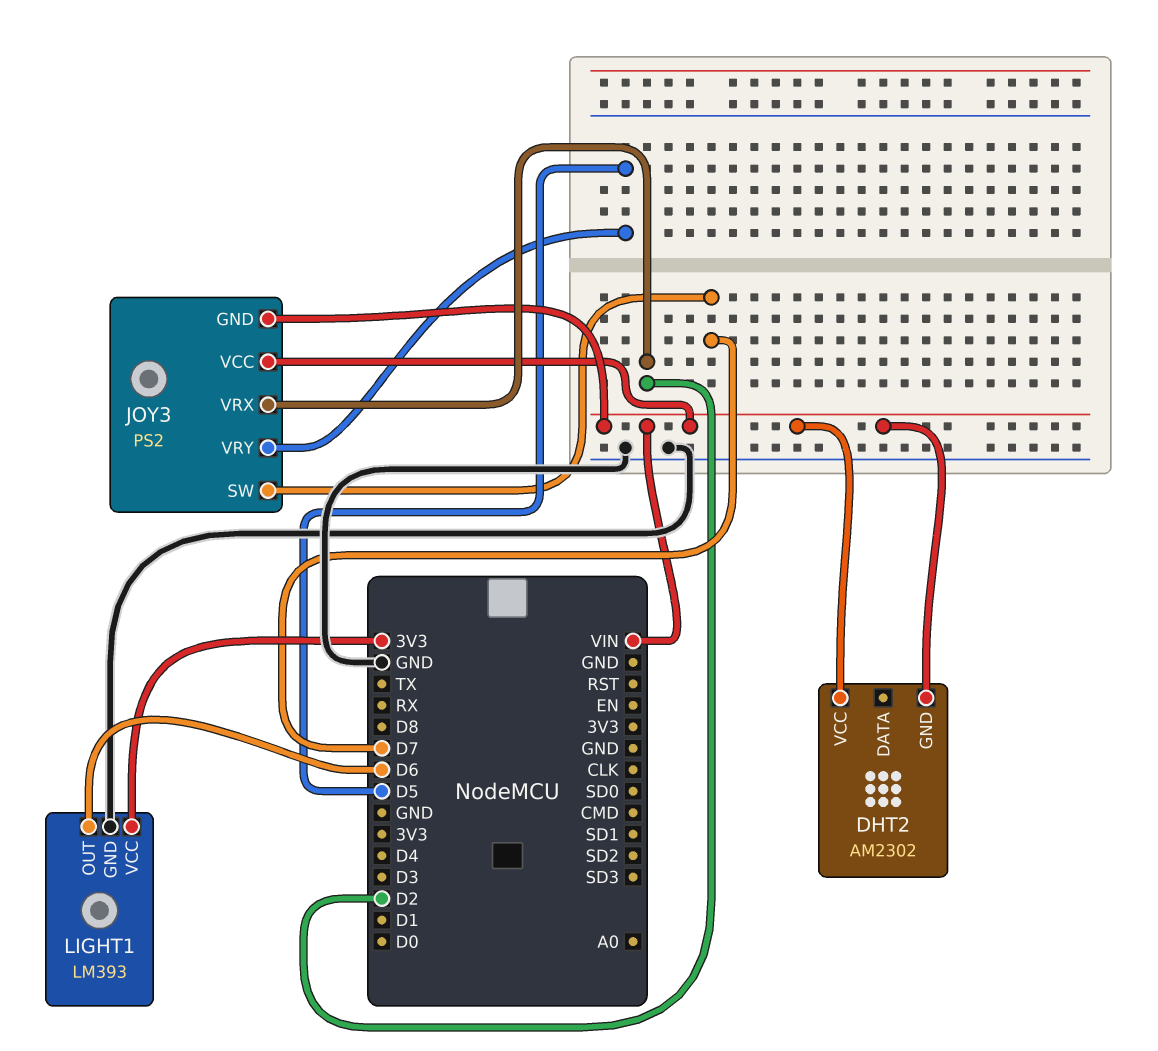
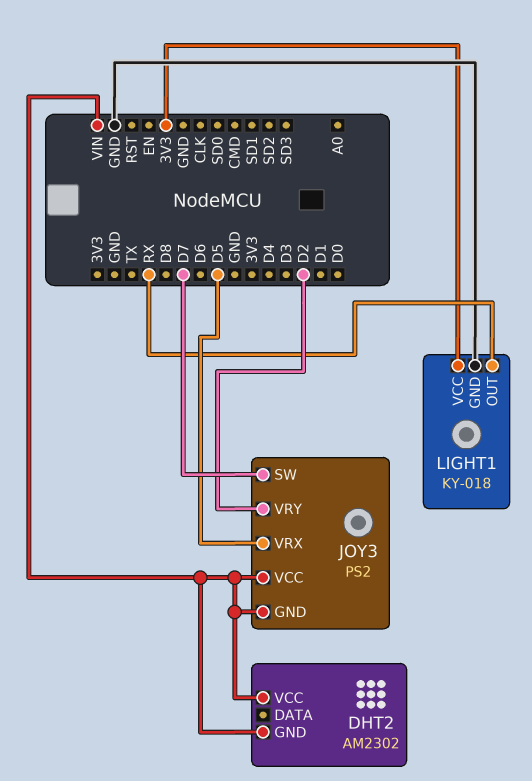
JOY3 pin VRX: D2 -> D5
JOY3 pin VRY: D5 -> D2
LIGHT1: LM393 -> KY-018
LIGHT1 pin OUT: D6 -> RX

